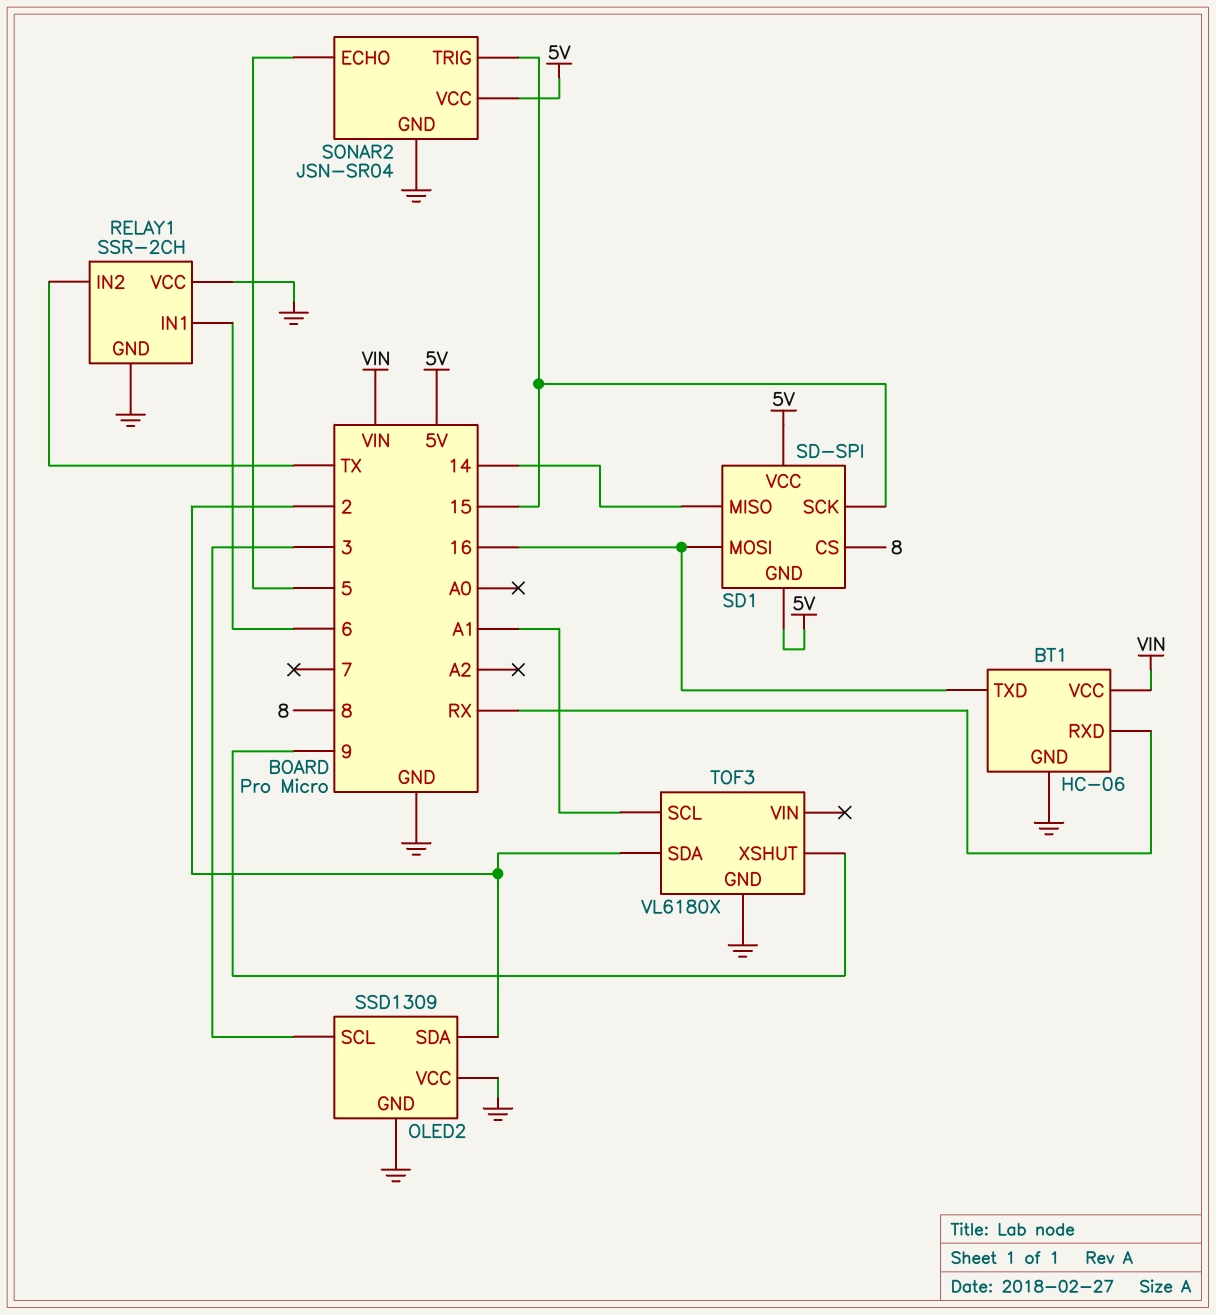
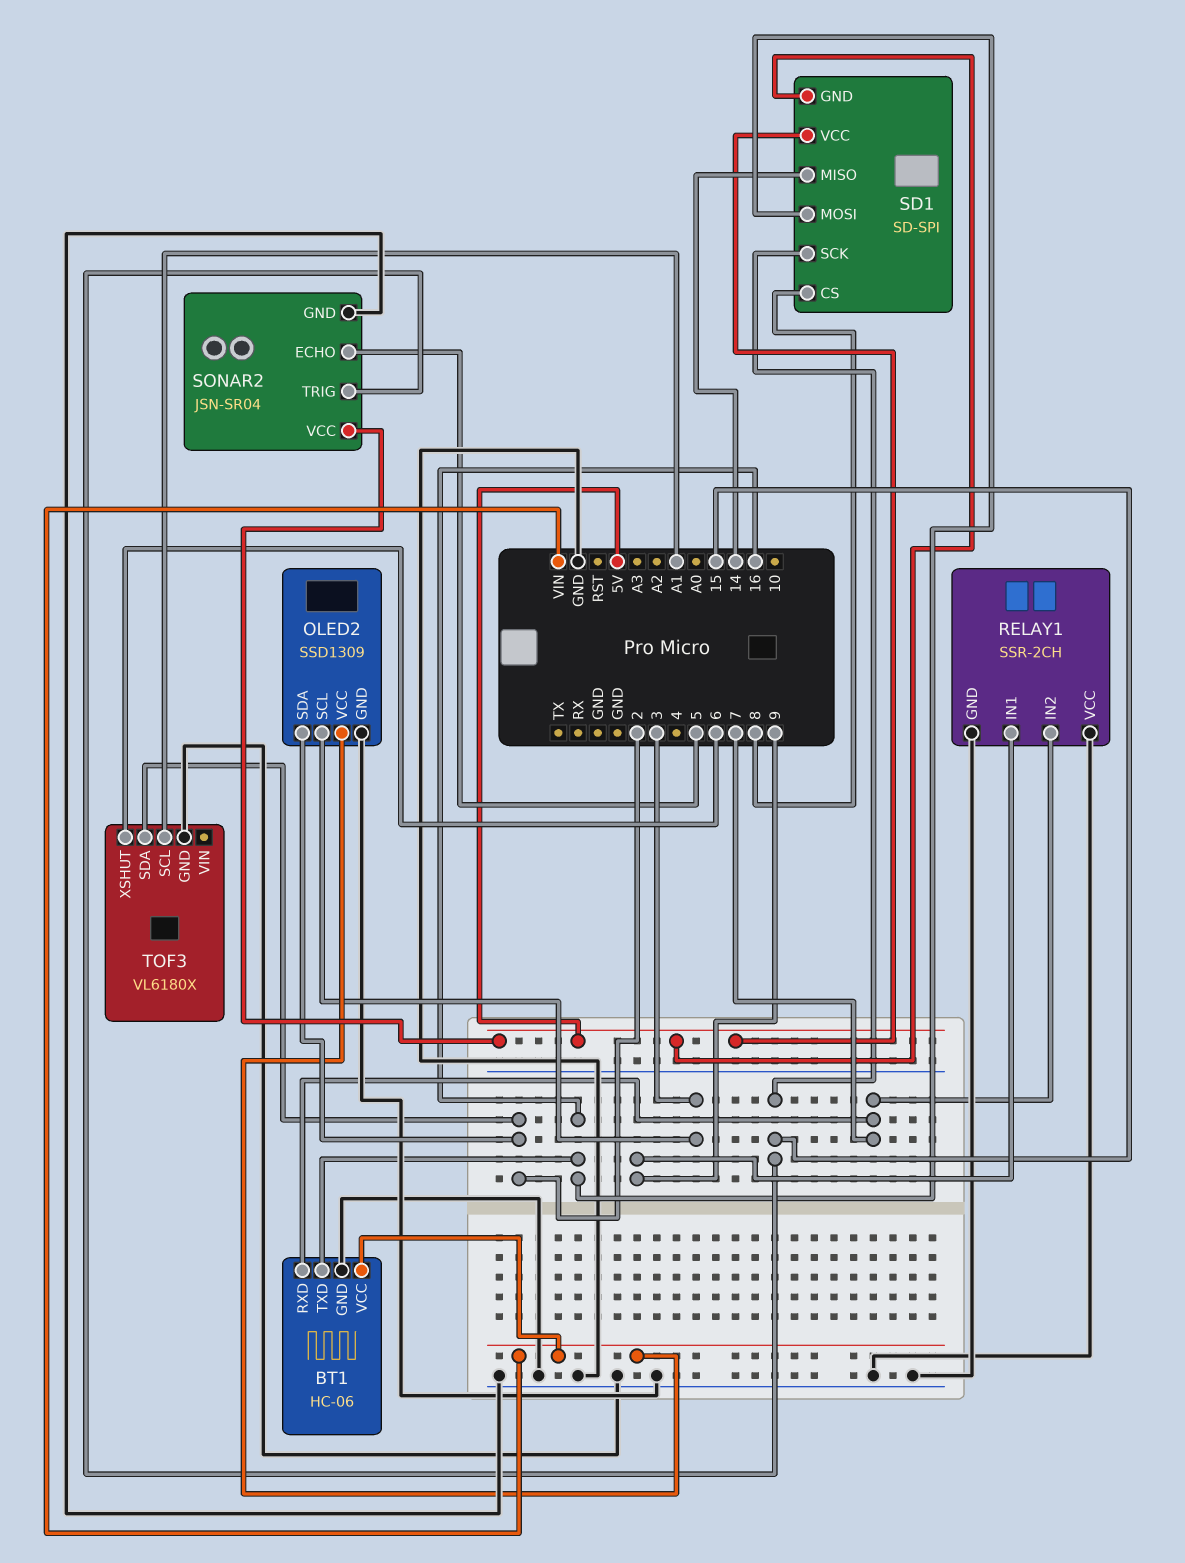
BT1 pin RXD: RX -> 7
OLED2 pin VCC: GND -> VIN
RELAY1 pin IN1: 6 -> 9
RELAY1 pin IN2: TX -> 7
TOF3 pin XSHUT: 9 -> 6

